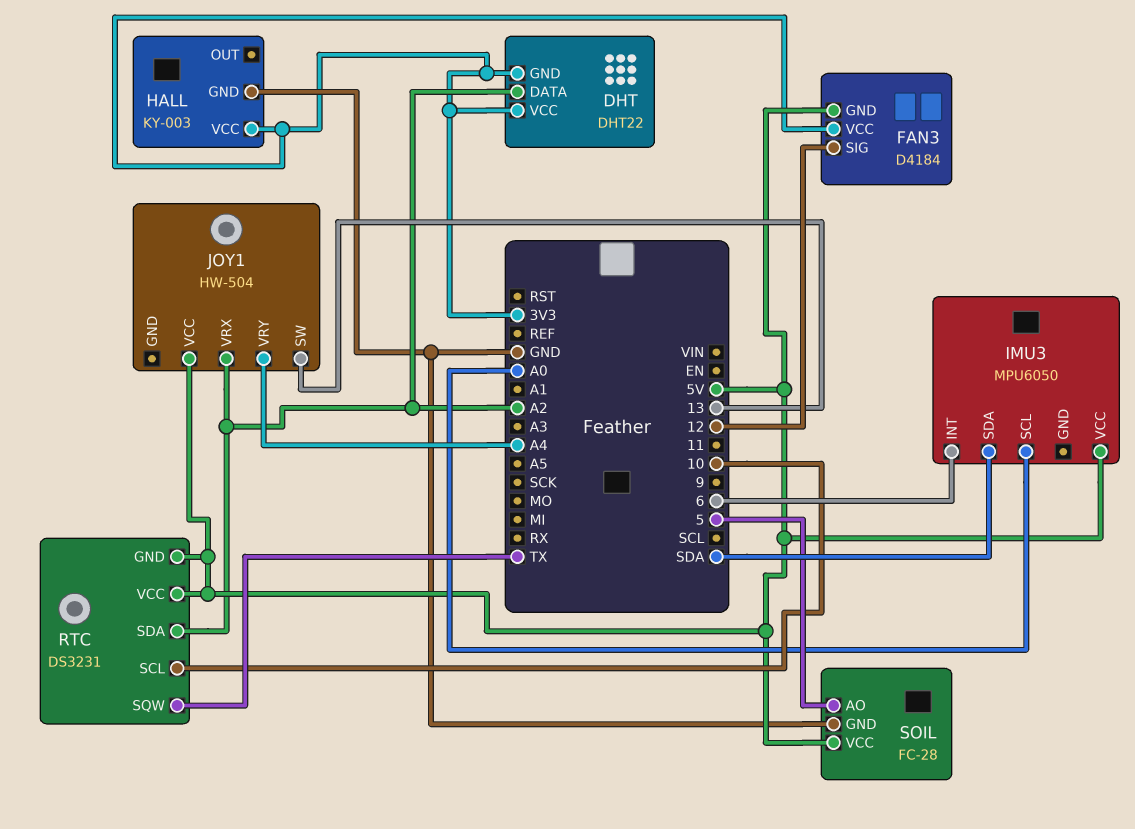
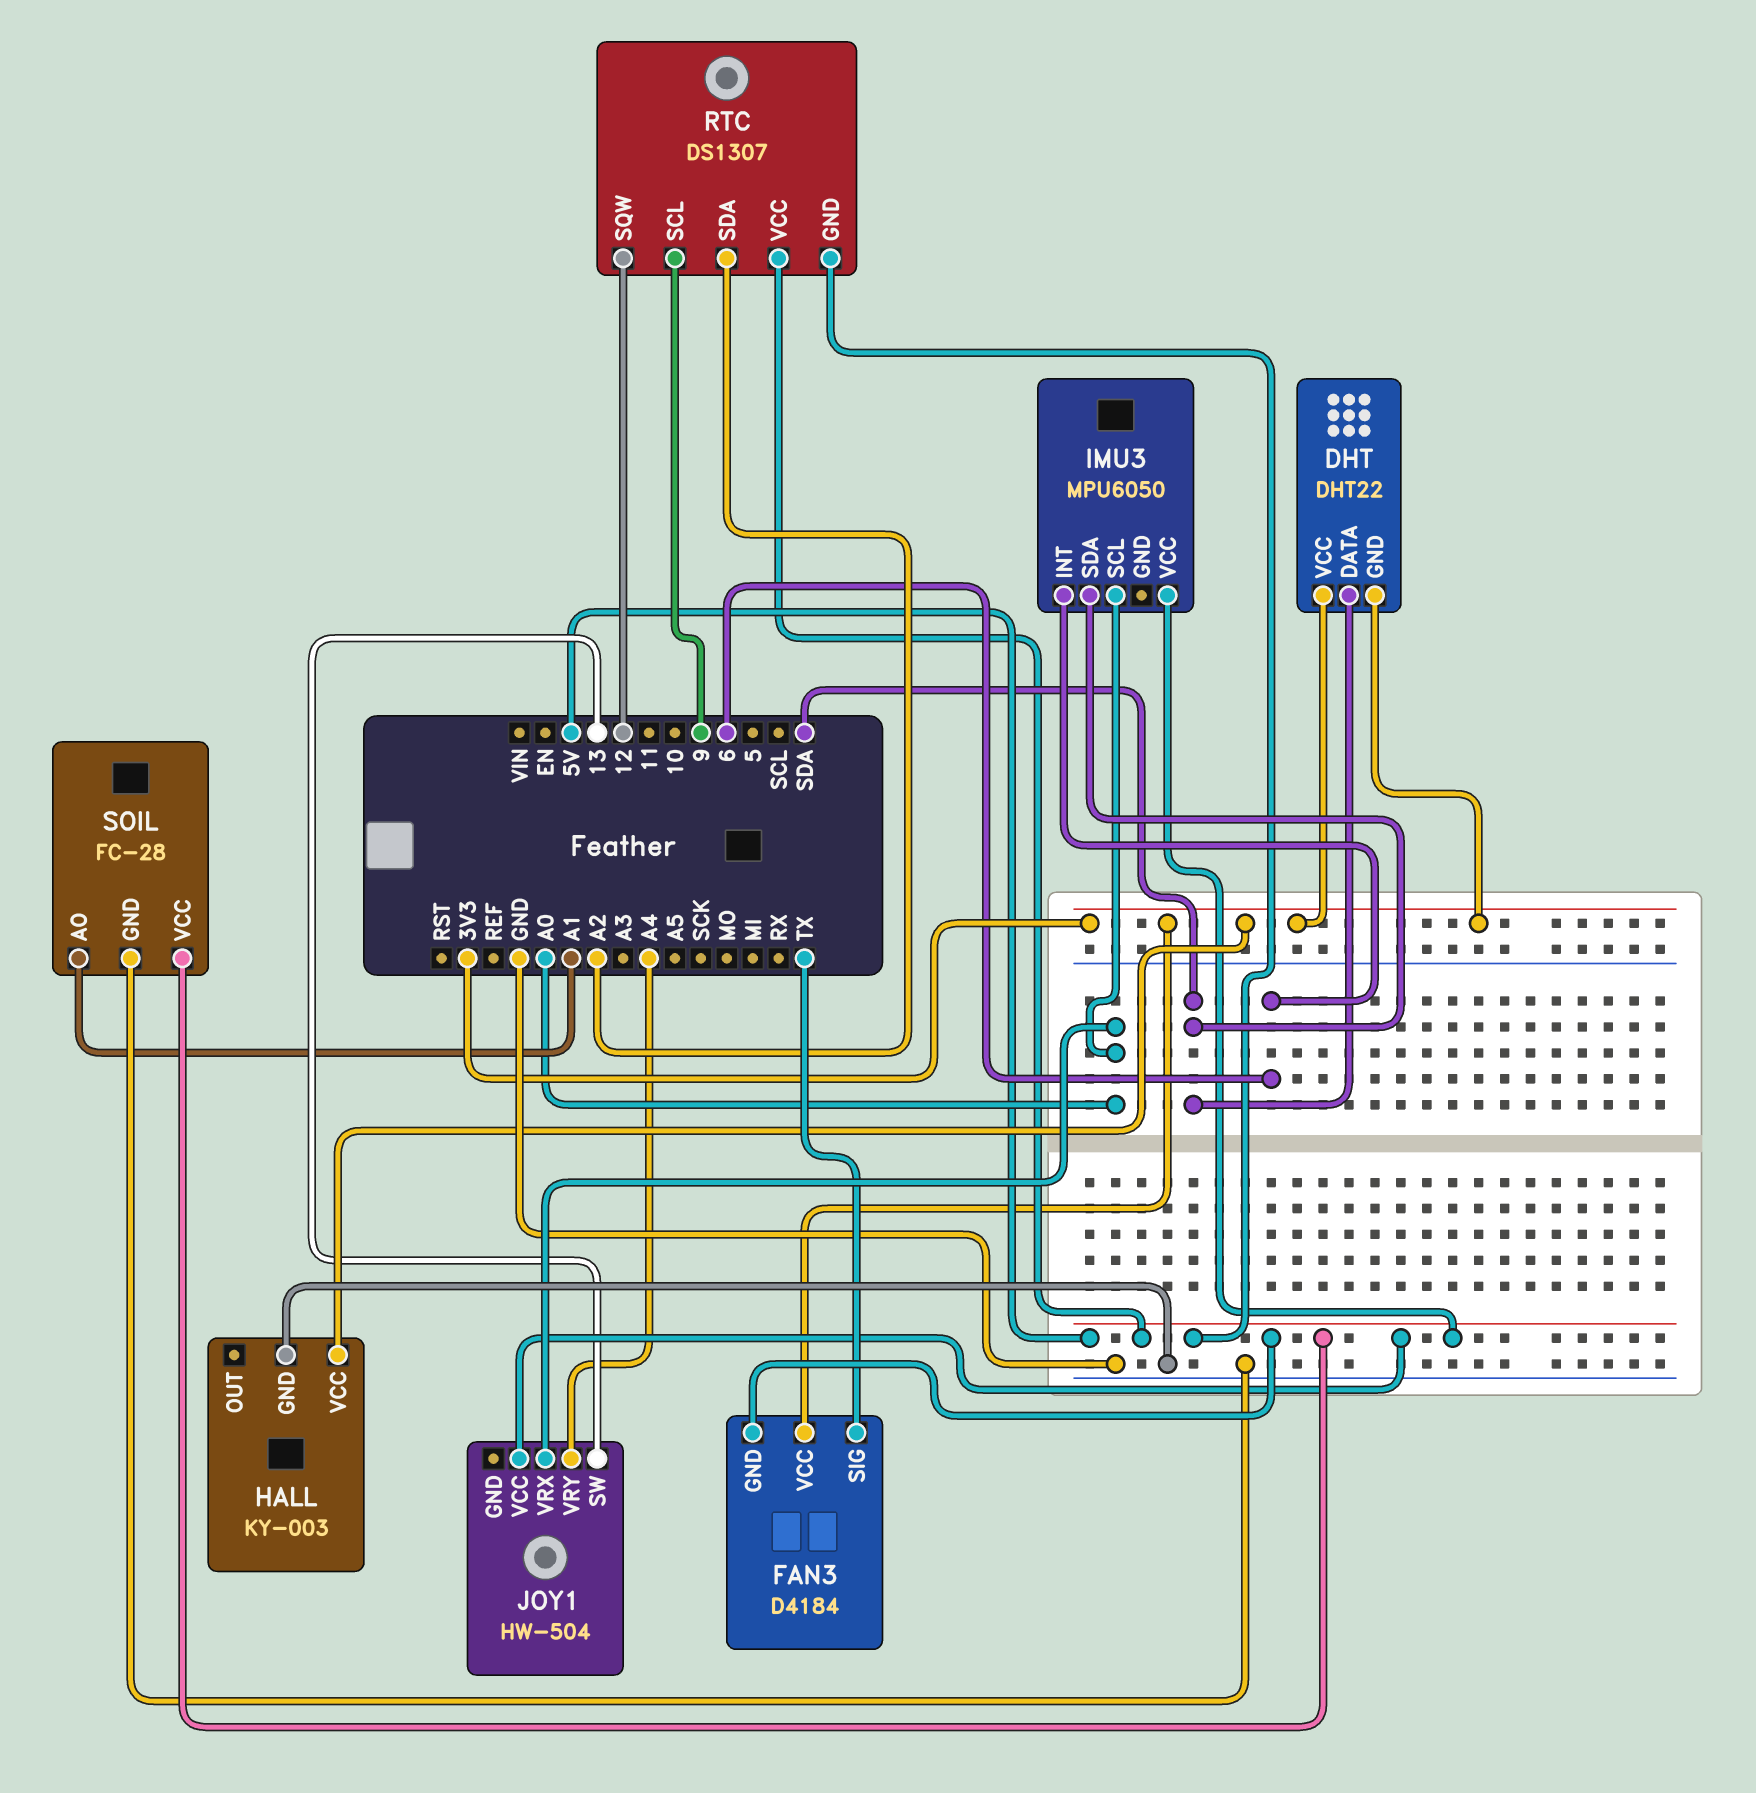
DHT pin DATA: A2 -> SDA
FAN3 pin SIG: 12 -> TX
JOY1 pin VRX: A2 -> A0
RTC: DS3231 -> DS1307
RTC pin SCL: 10 -> 9
RTC pin SQW: TX -> 12
SOIL pin AO: 5 -> A1

